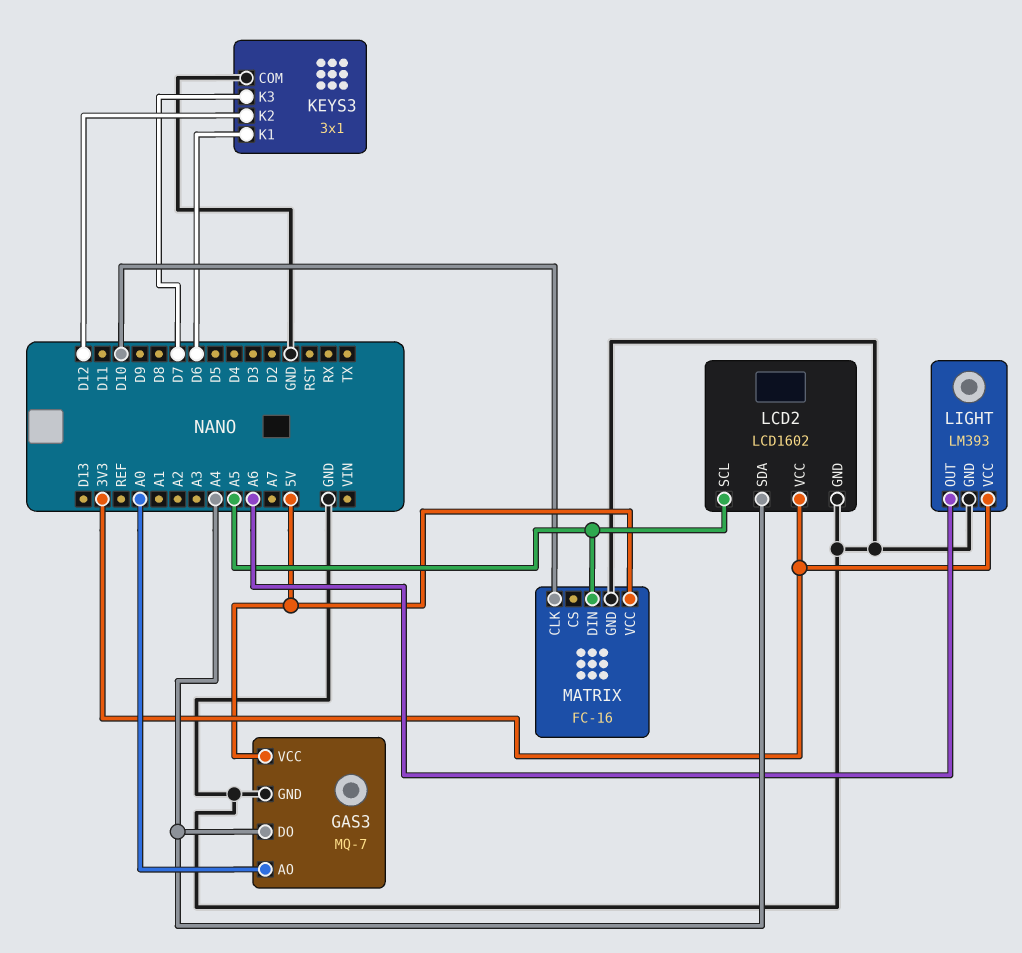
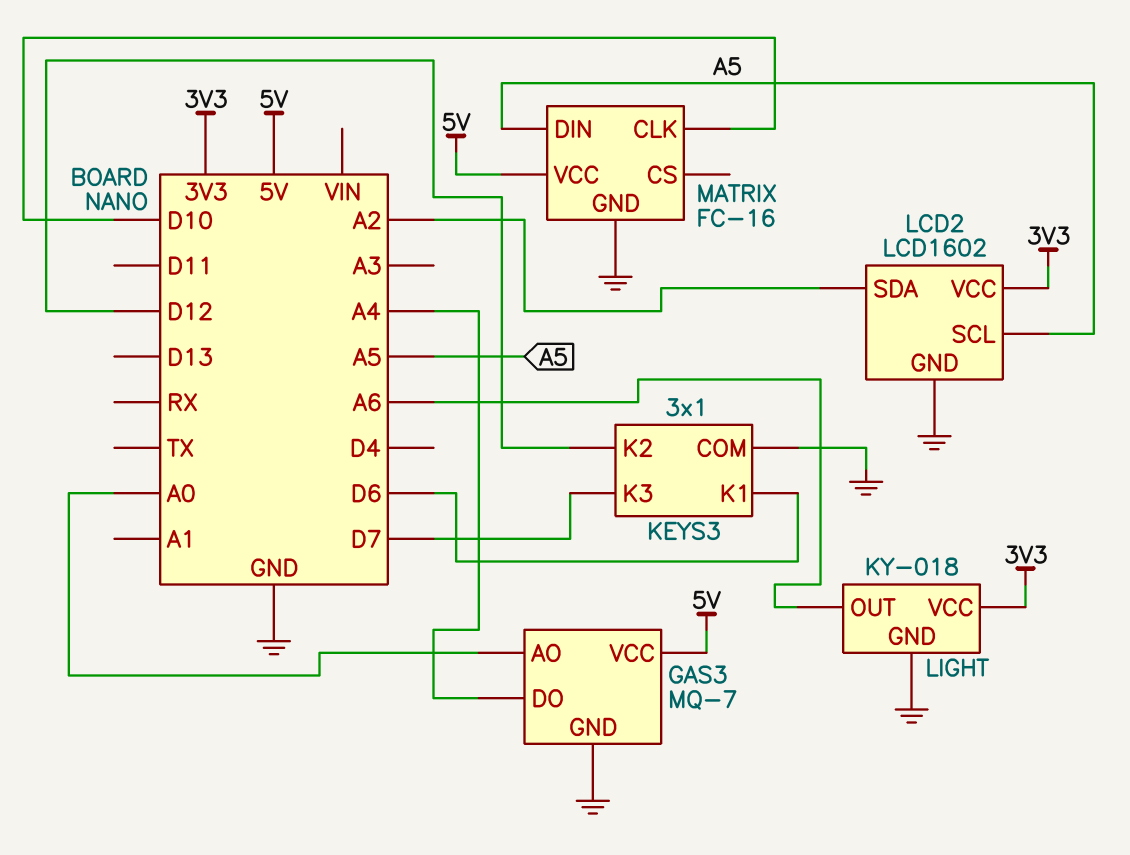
LCD2 pin SDA: A4 -> A2
LIGHT: LM393 -> KY-018

